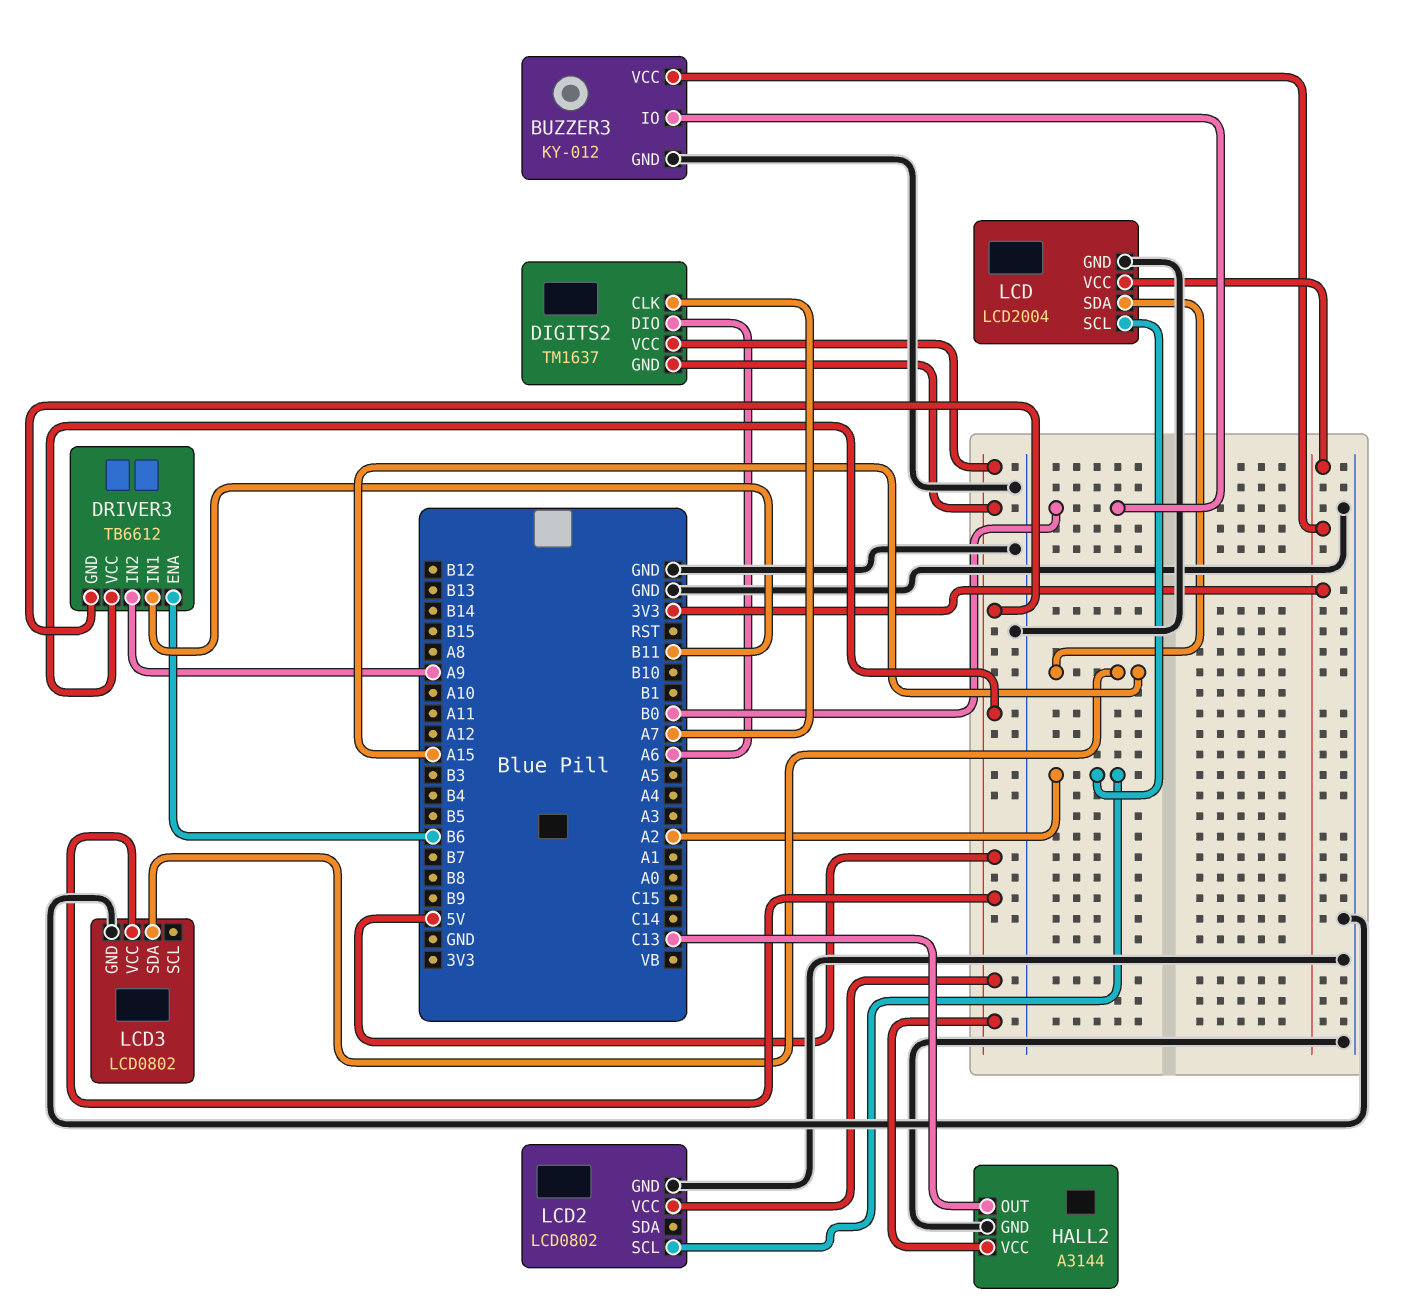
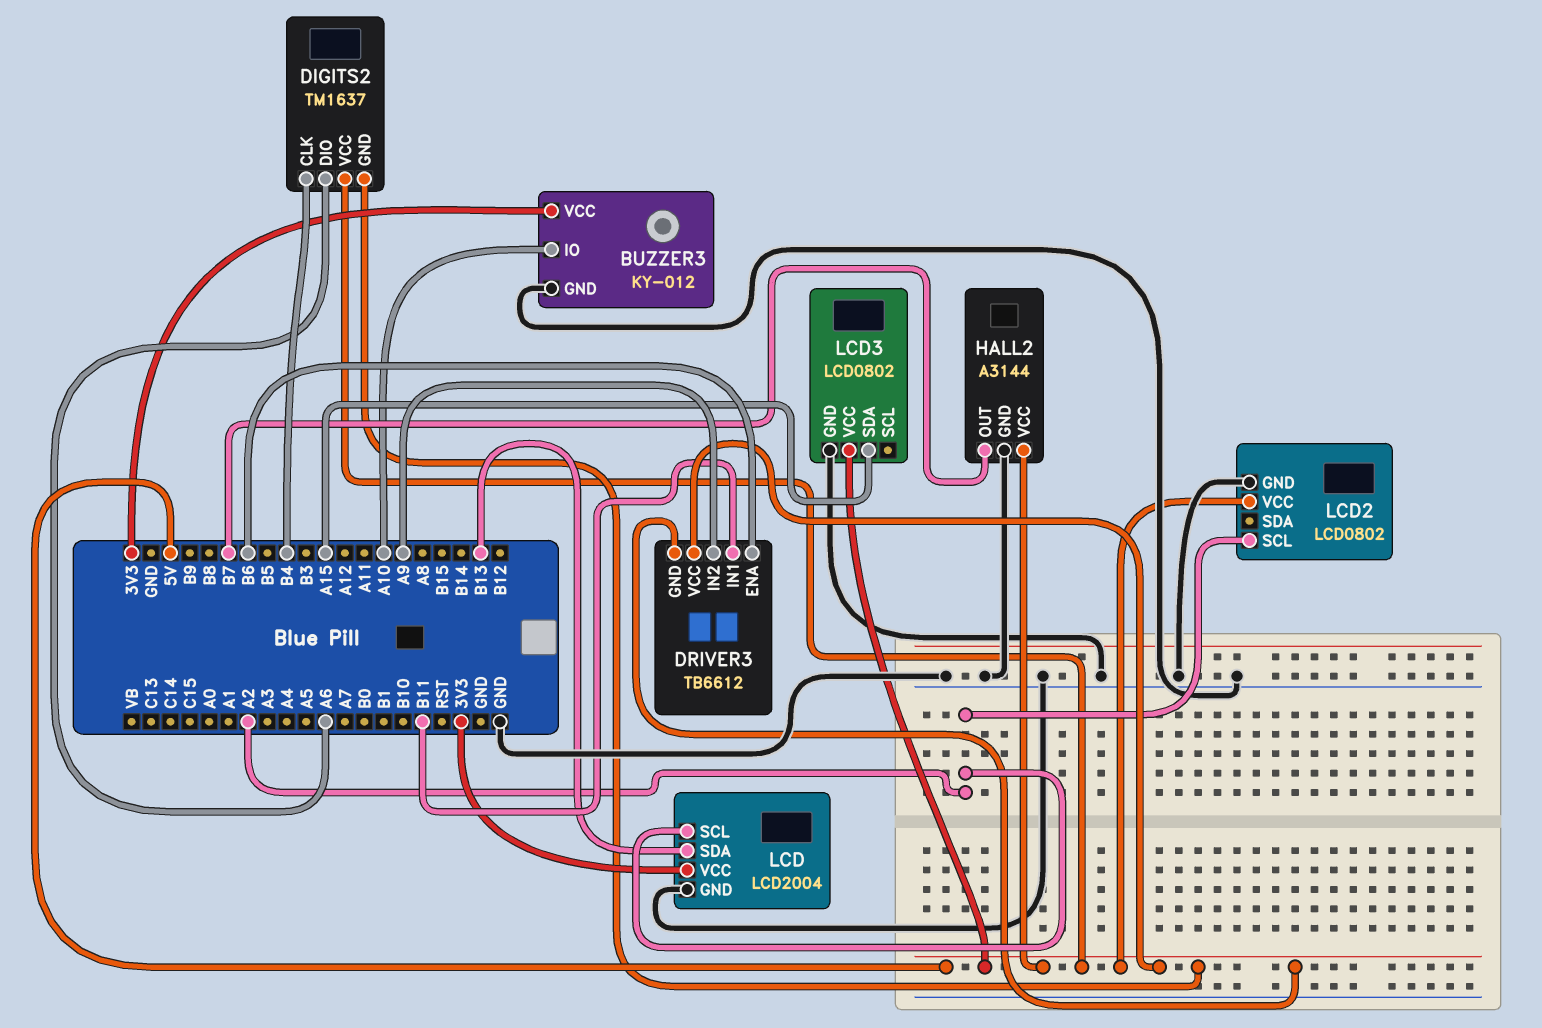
BUZZER3 pin IO: B0 -> A10
DIGITS2 pin CLK: A7 -> B4
HALL2 pin OUT: C13 -> B7
LCD pin SDA: A15 -> B13

